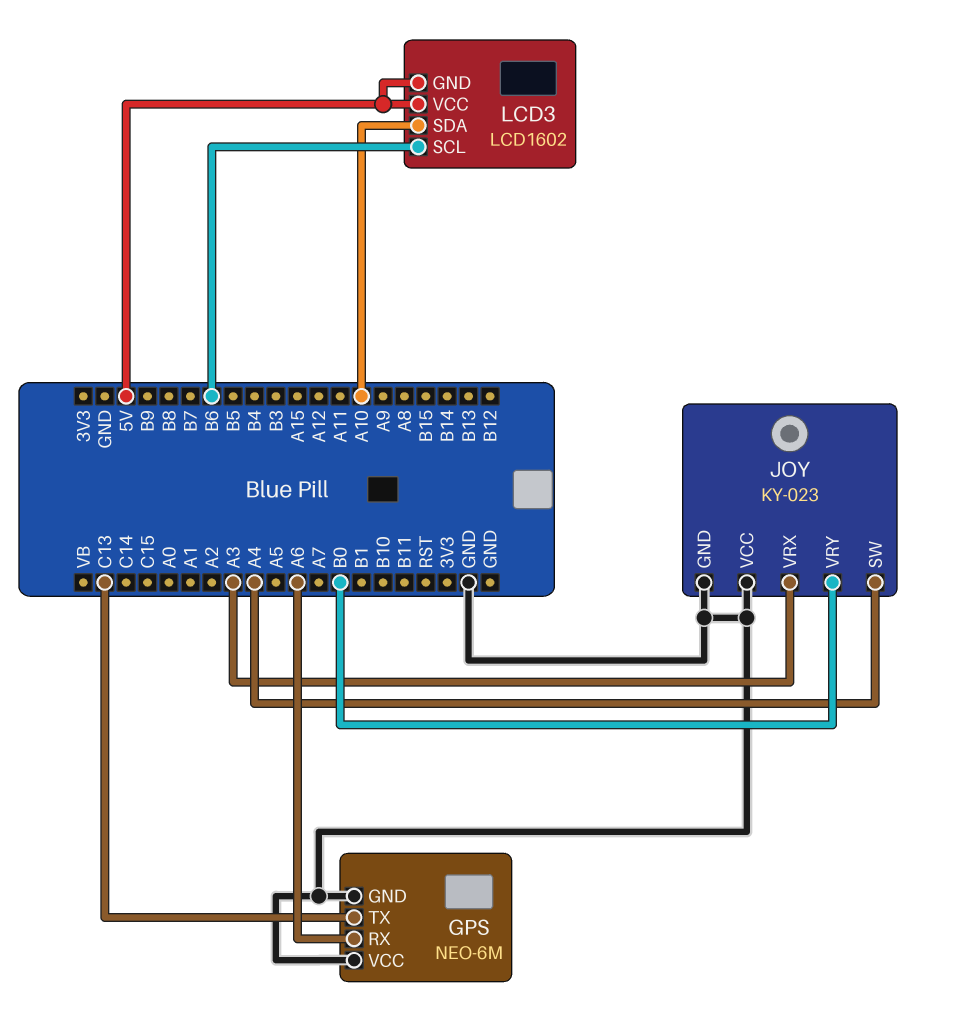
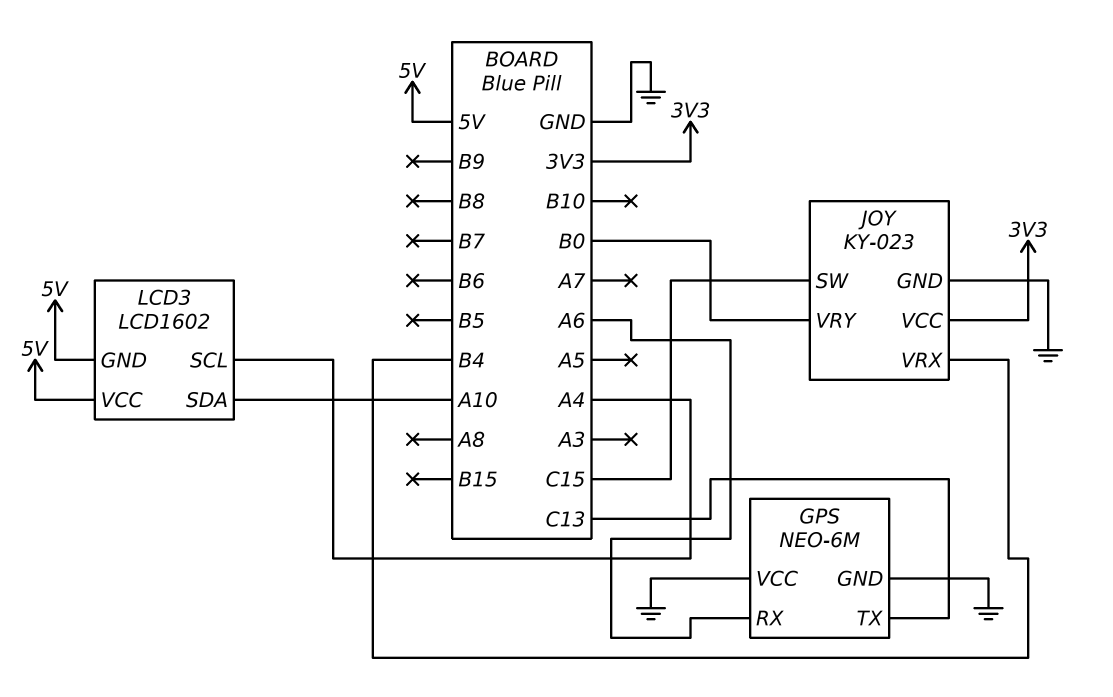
JOY pin SW: A4 -> C15
JOY pin VCC: GND -> 3V3
JOY pin VRX: A3 -> B4
LCD3 pin SCL: B6 -> A4

